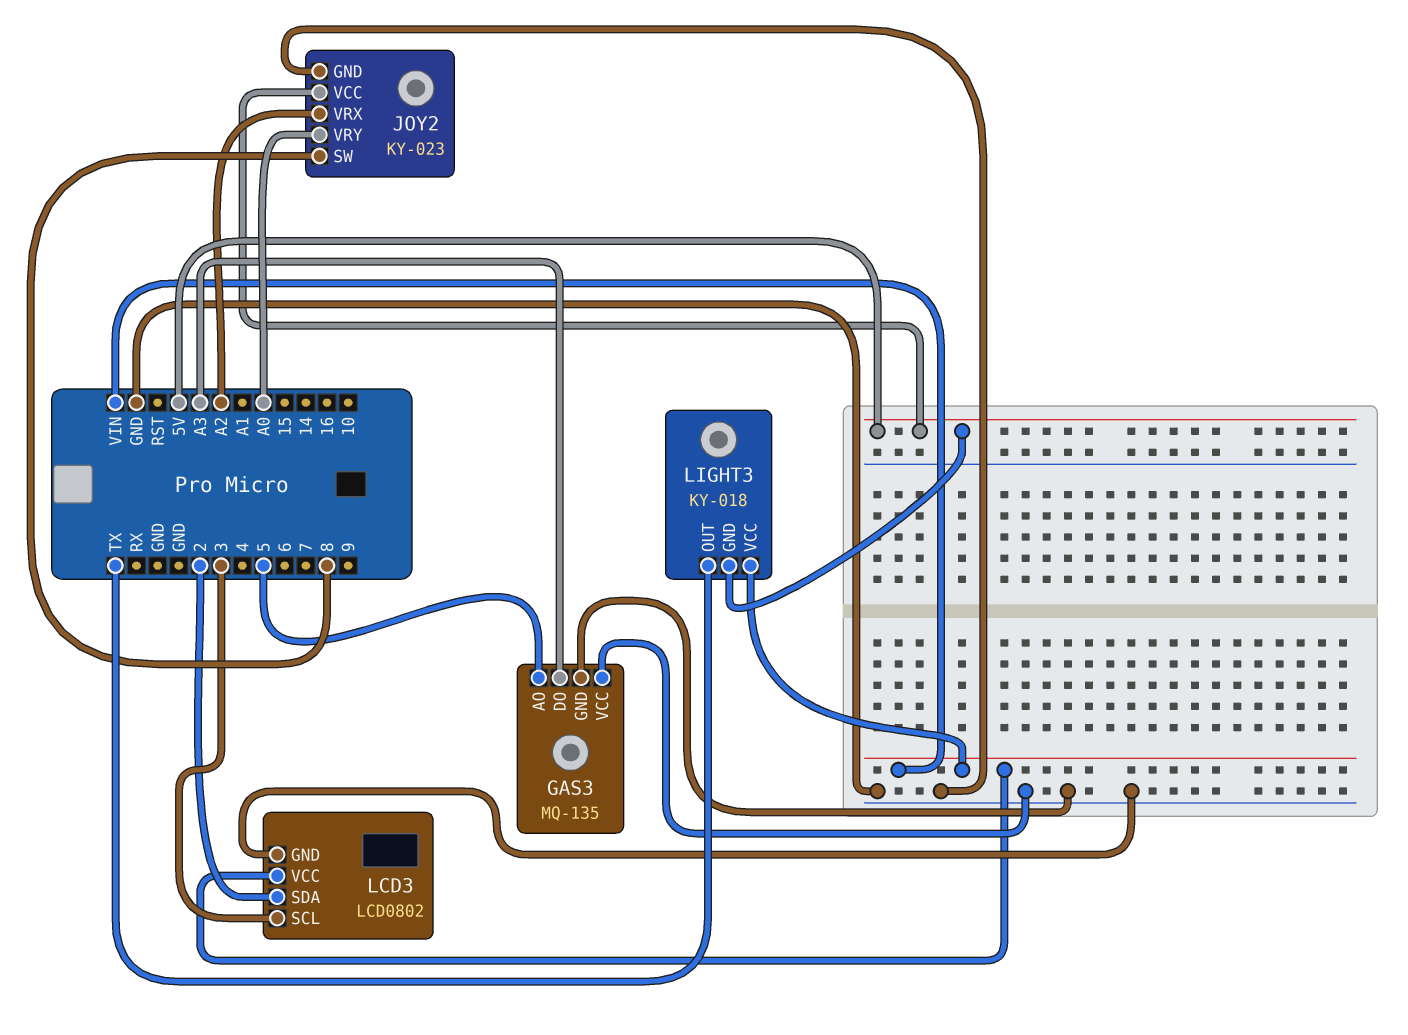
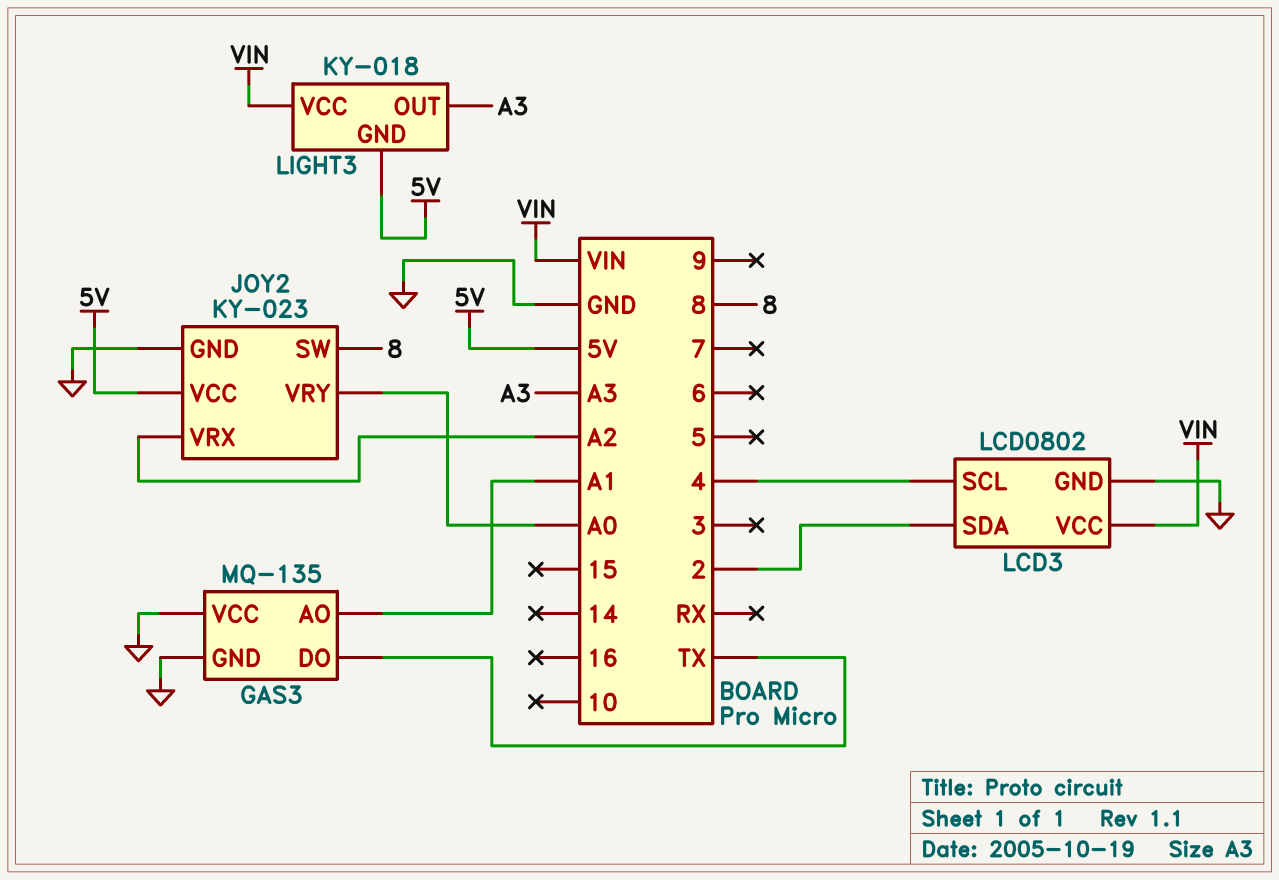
GAS3 pin AO: 5 -> A1
GAS3 pin DO: A3 -> TX
LCD3 pin SCL: 3 -> 4
LIGHT3 pin OUT: TX -> A3

